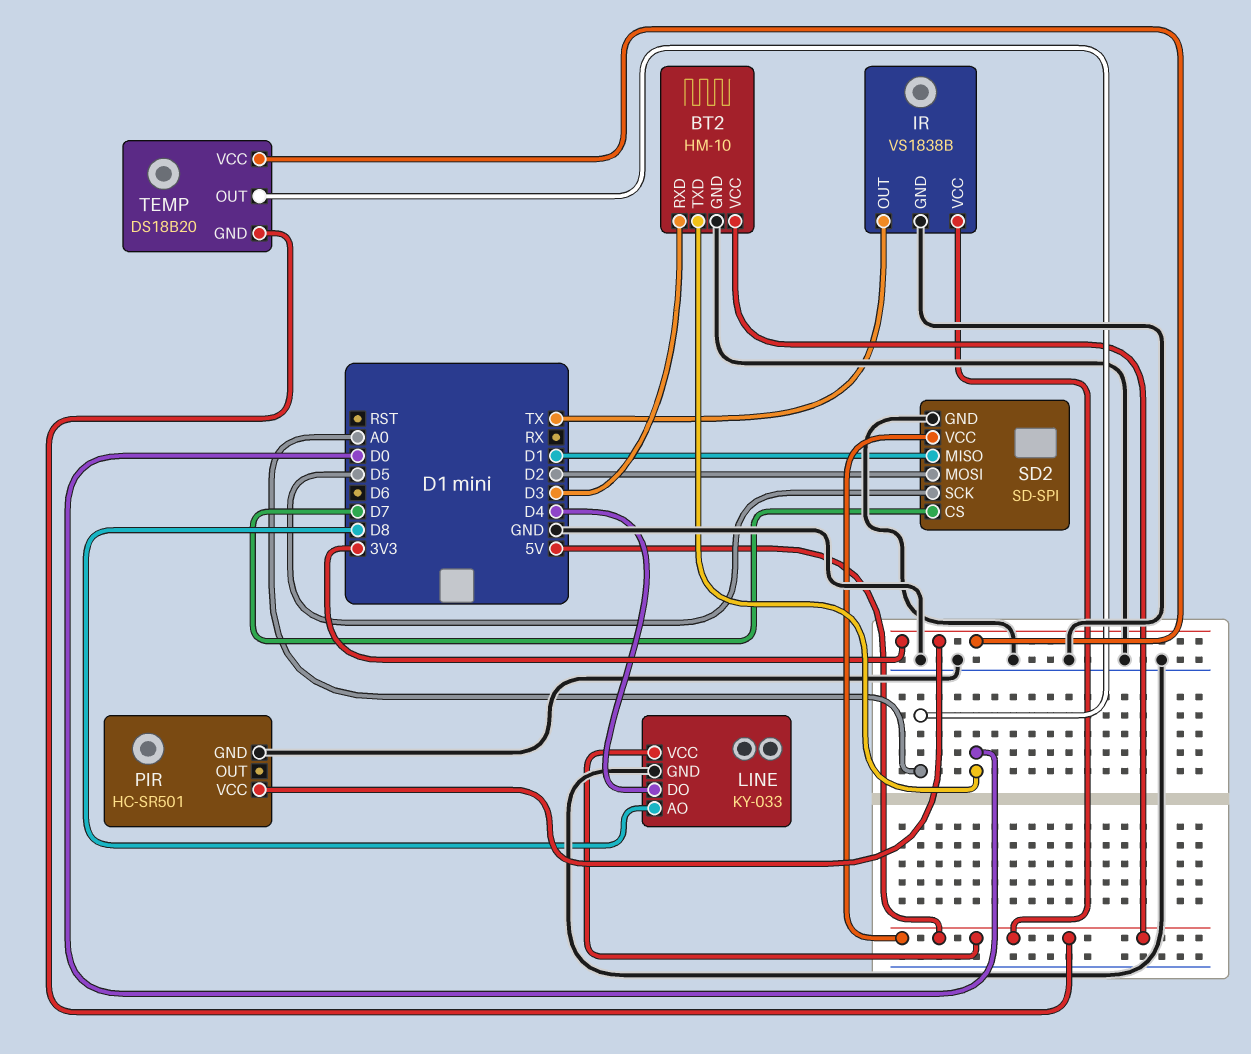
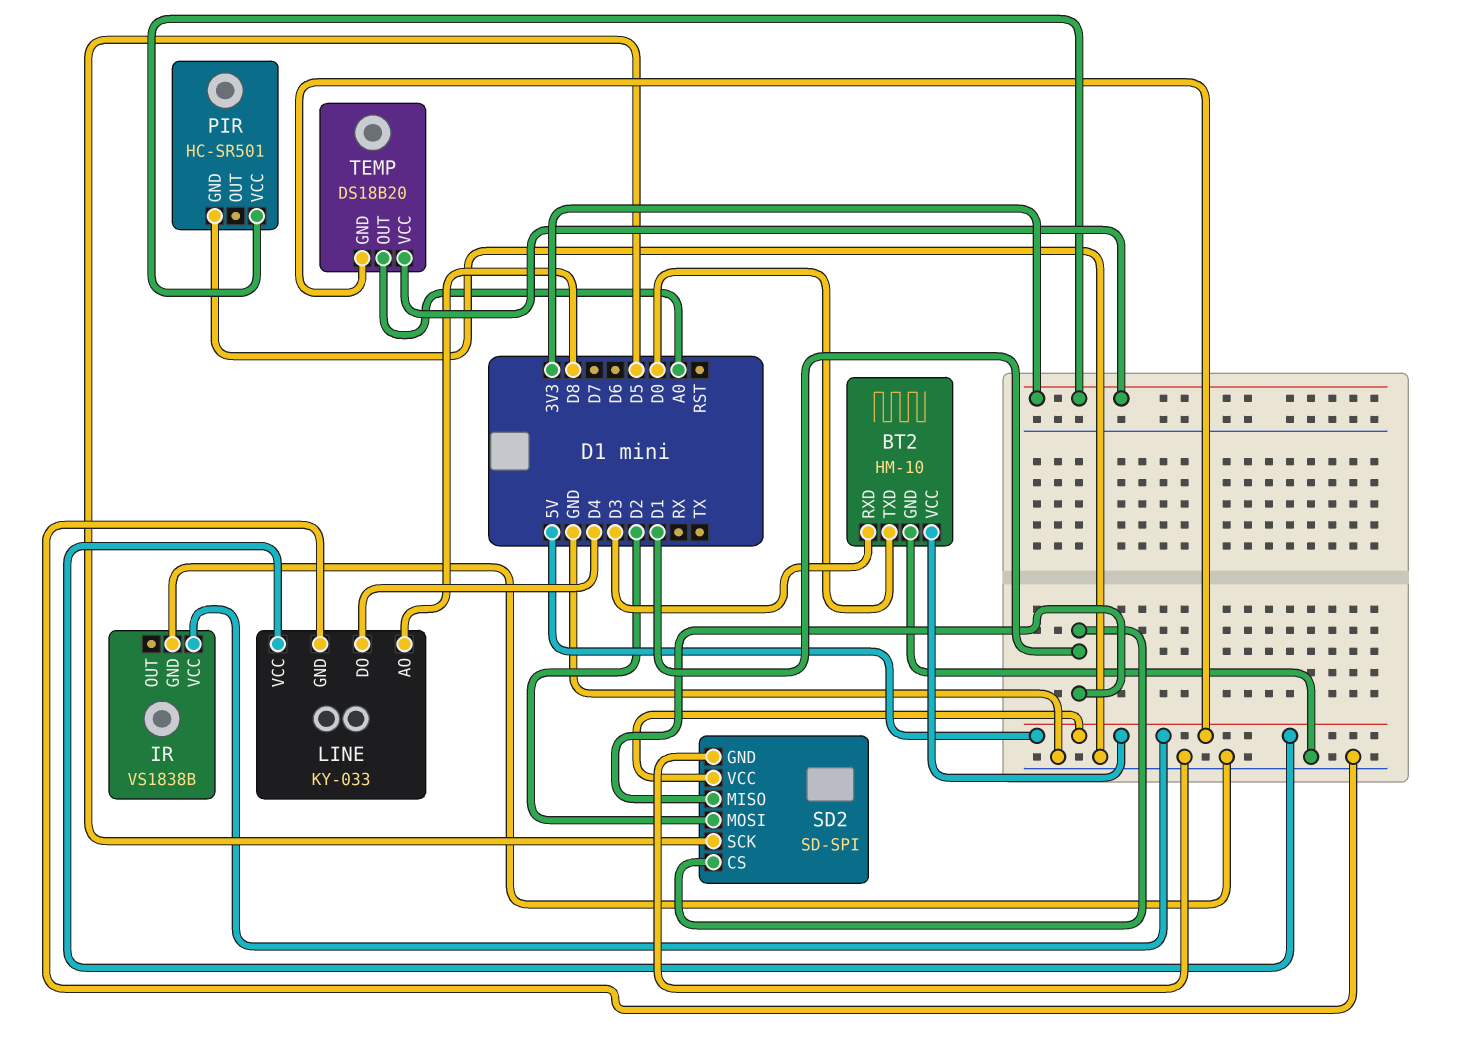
IR pin OUT: TX -> none
SD2 pin CS: D7 -> D1

